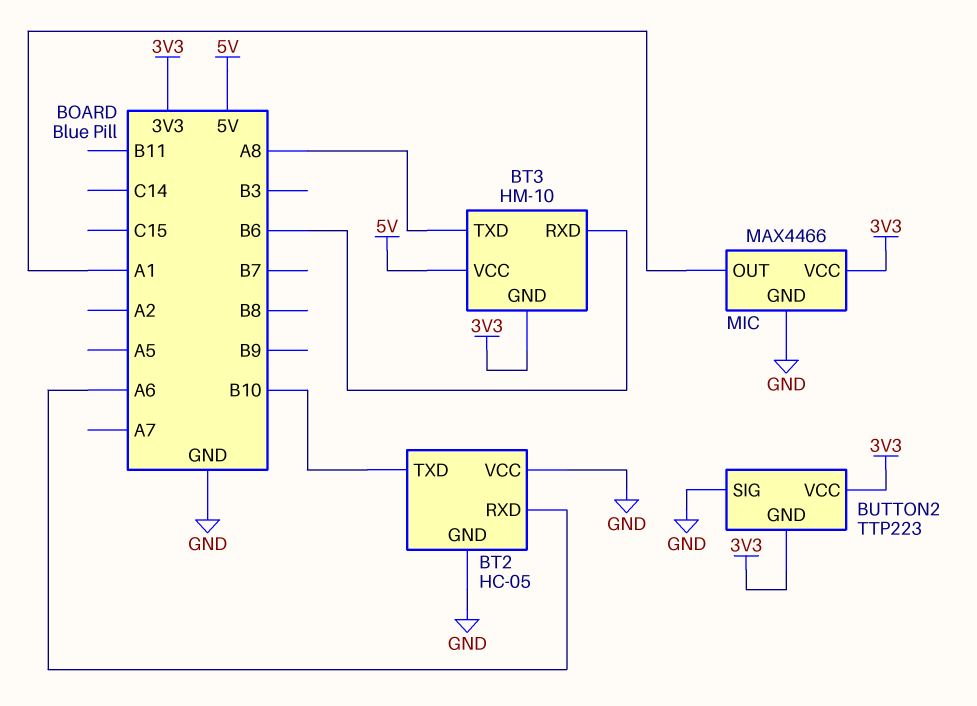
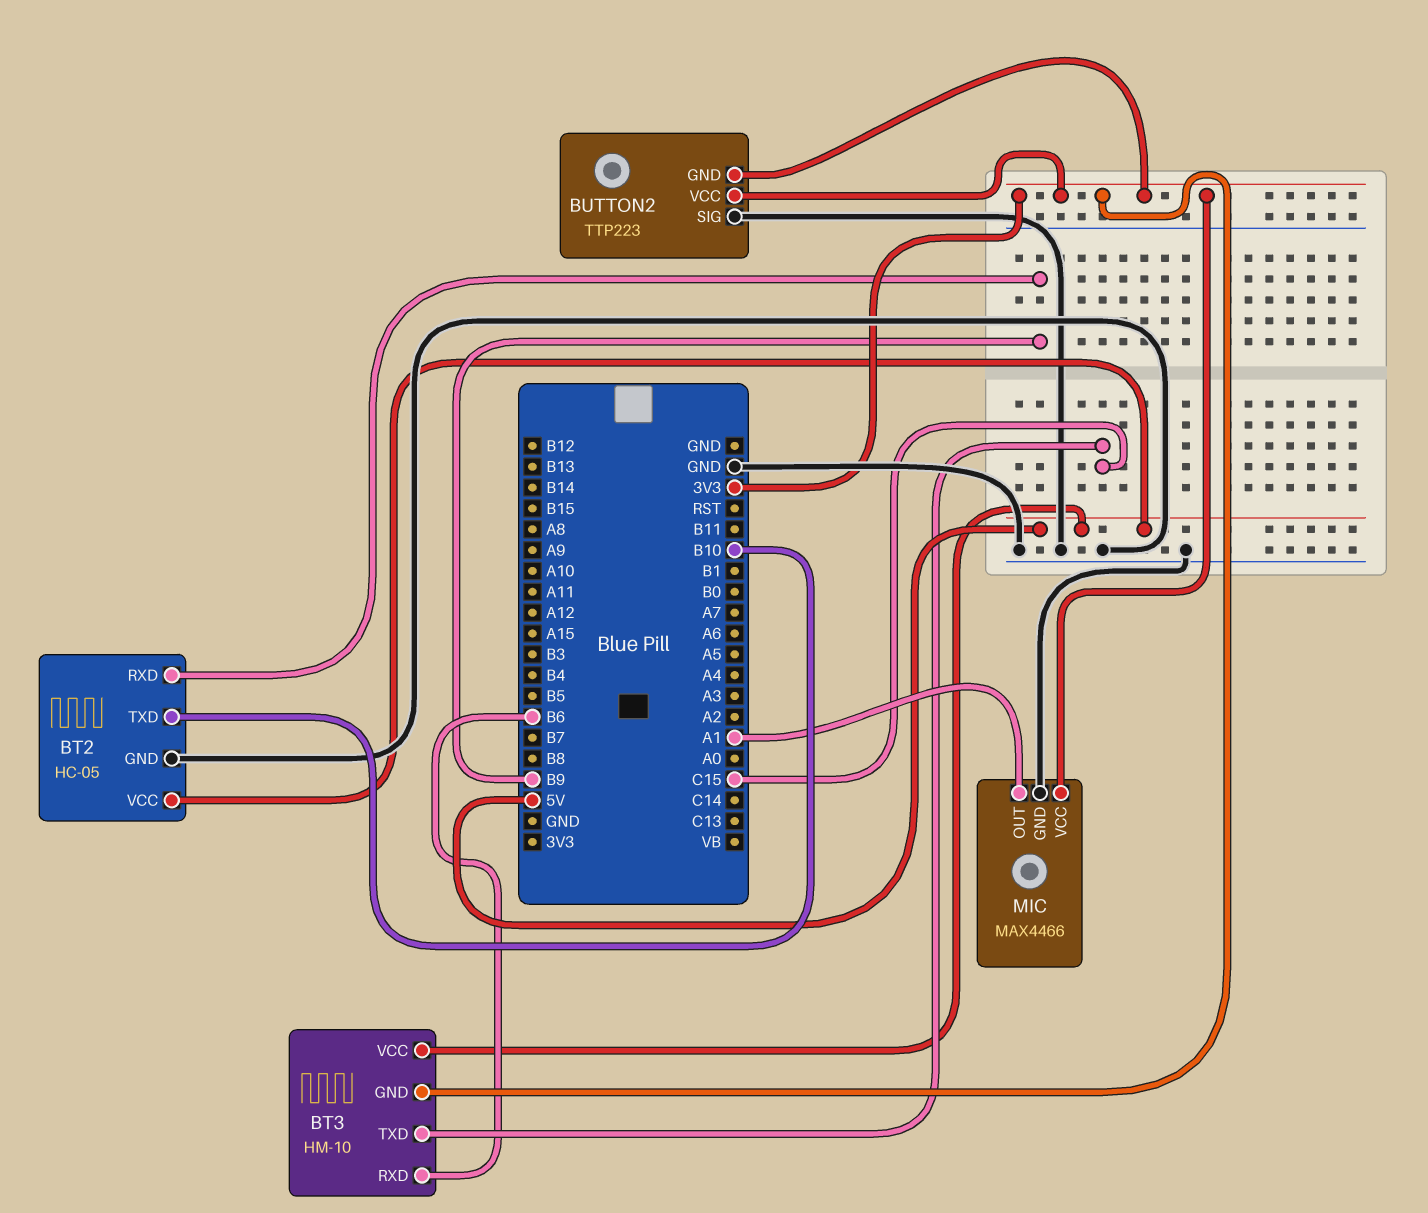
BT2 pin RXD: A6 -> B9
BT2 pin VCC: GND -> 5V
BT3 pin TXD: A8 -> C15

